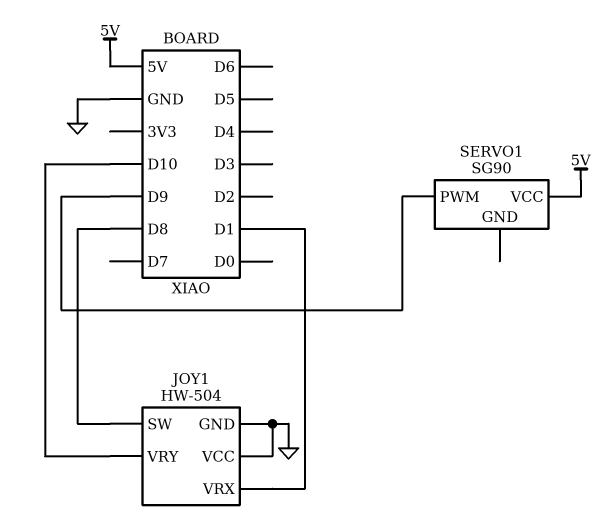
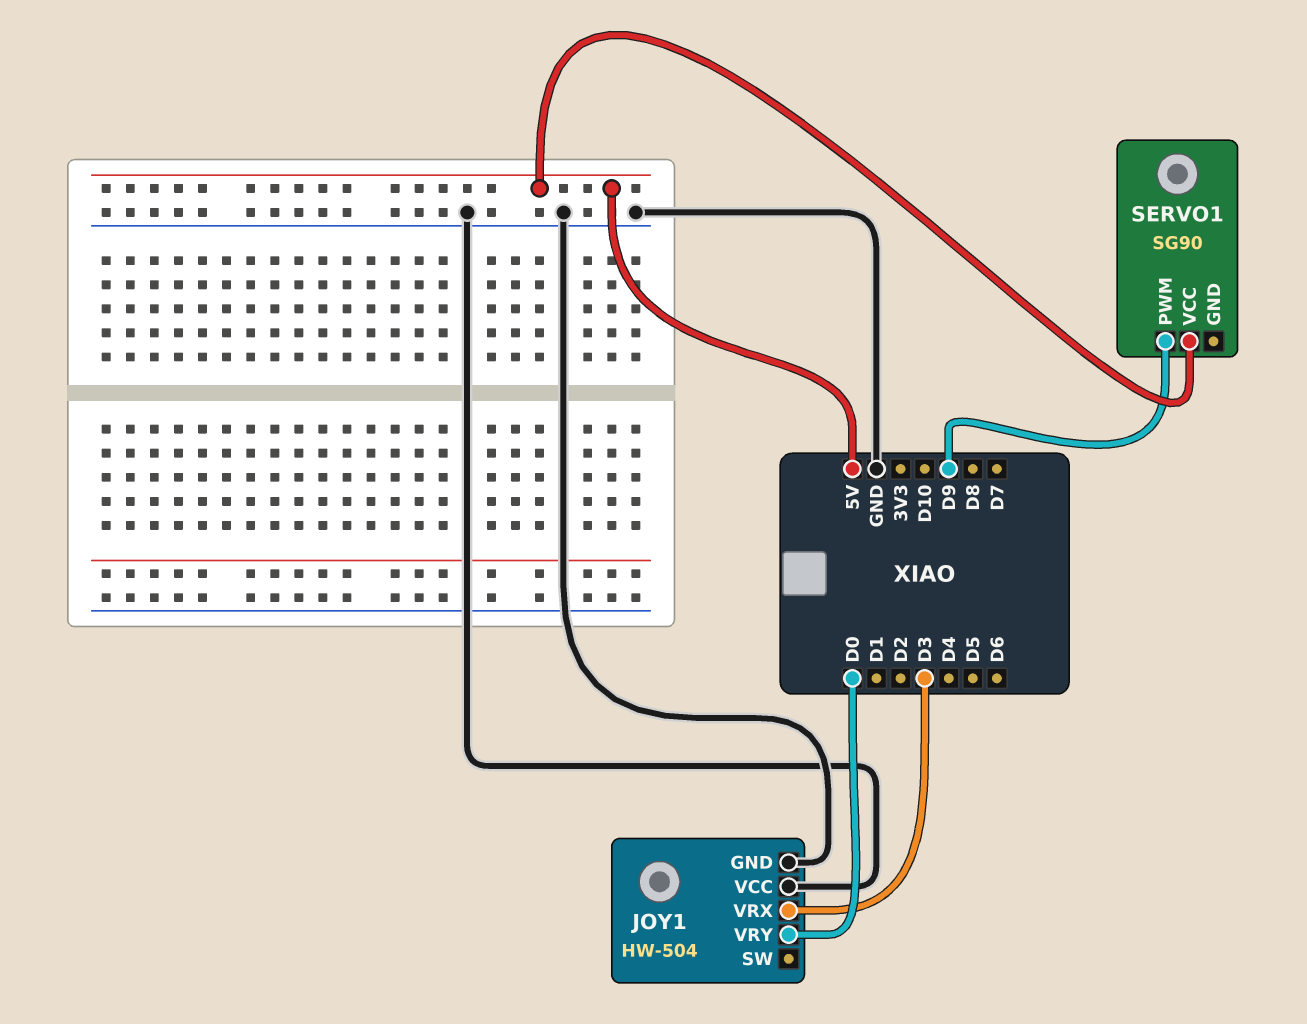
JOY1 pin SW: D8 -> none
JOY1 pin VRX: D1 -> D3
JOY1 pin VRY: D10 -> D0

